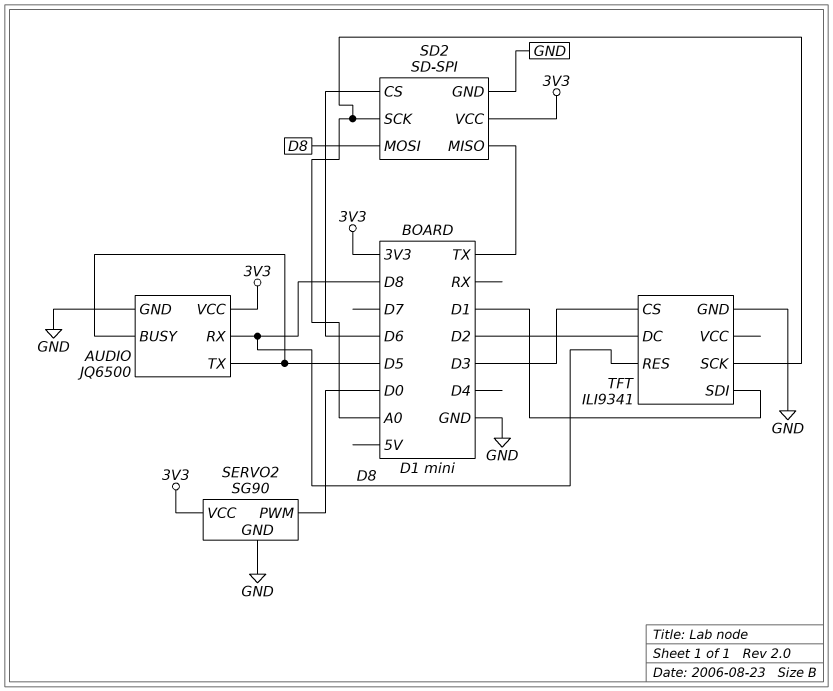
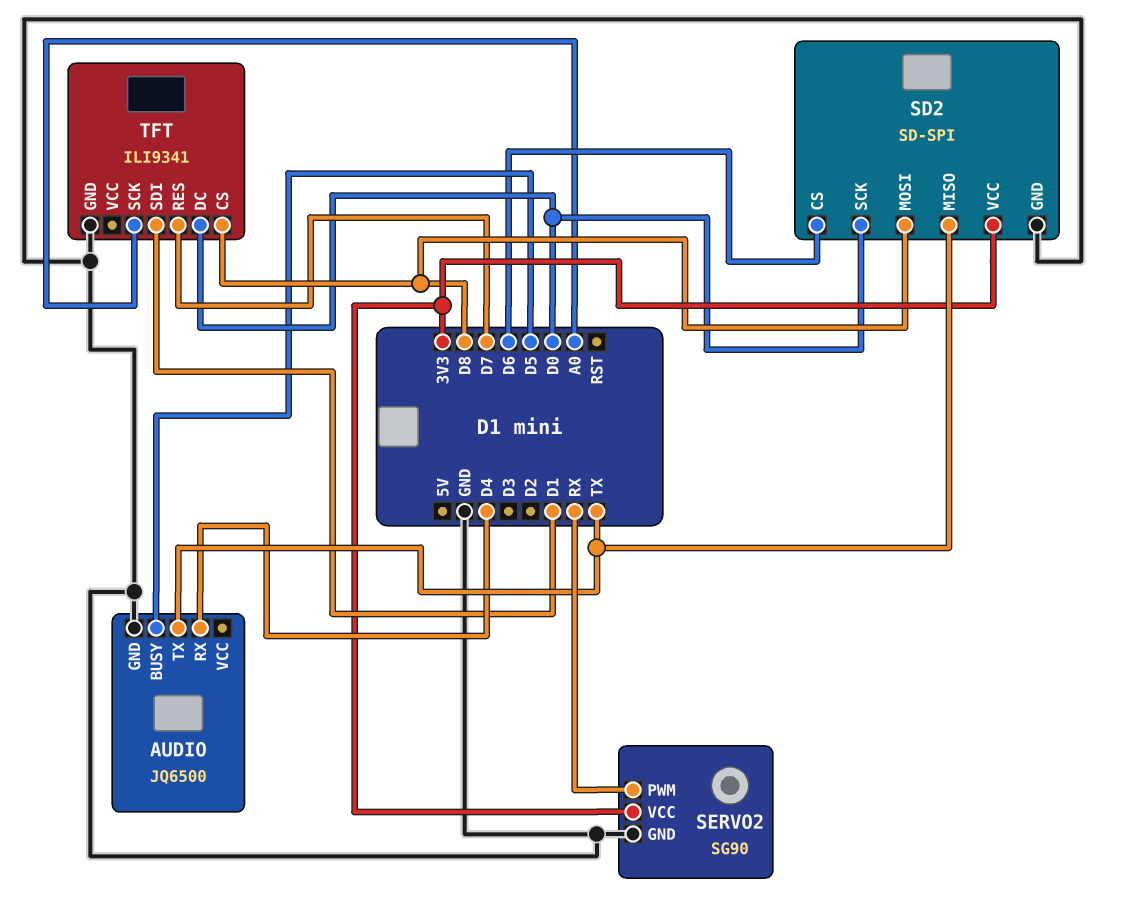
AUDIO pin RX: D8 -> D4
AUDIO pin TX: D5 -> TX
AUDIO pin VCC: 3V3 -> none
SD2 pin SCK: A0 -> D0
SERVO2 pin PWM: D0 -> RX
TFT pin CS: D3 -> D8
TFT pin DC: D2 -> D0
TFT pin RES: D8 -> D7

